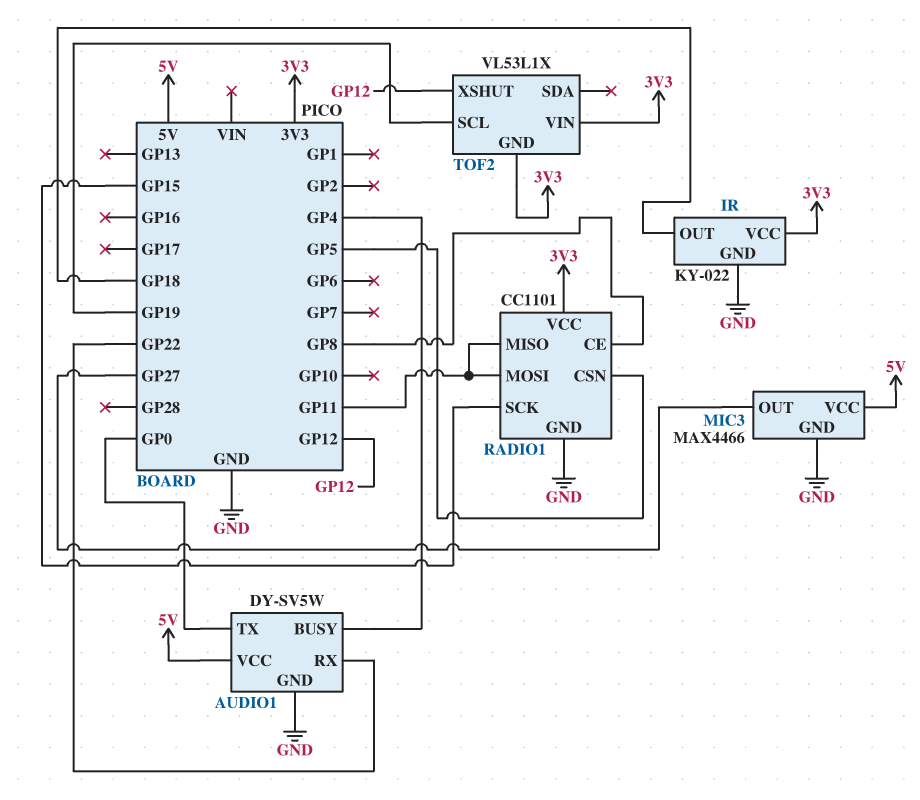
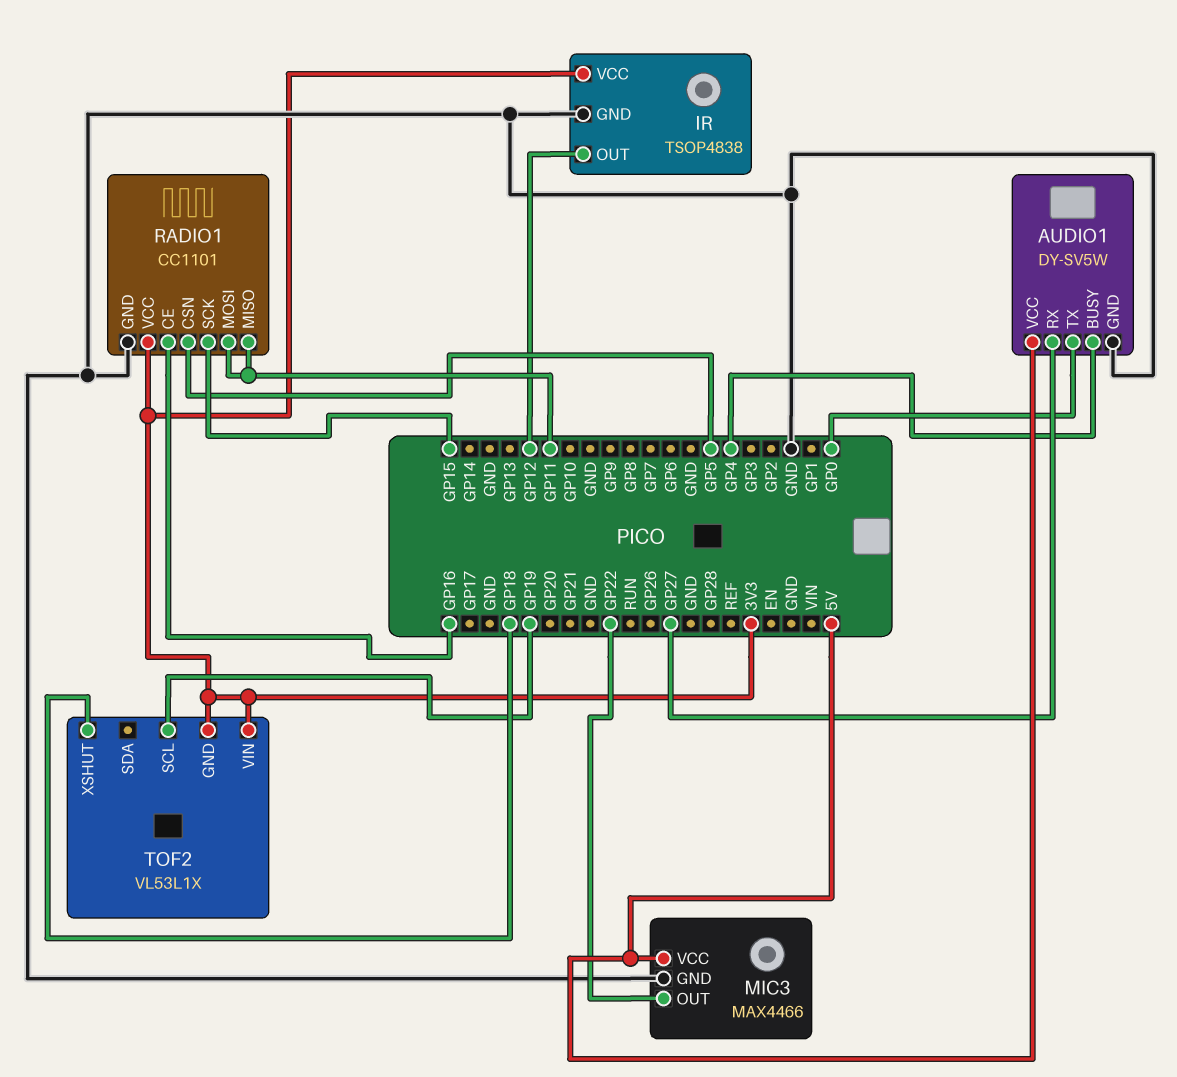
AUDIO1 pin RX: GP22 -> GP27
IR: KY-022 -> TSOP4838
IR pin OUT: GP18 -> GP12
MIC3 pin OUT: GP27 -> GP22
RADIO1 pin CE: GP8 -> GP16
TOF2 pin XSHUT: GP12 -> GP18

